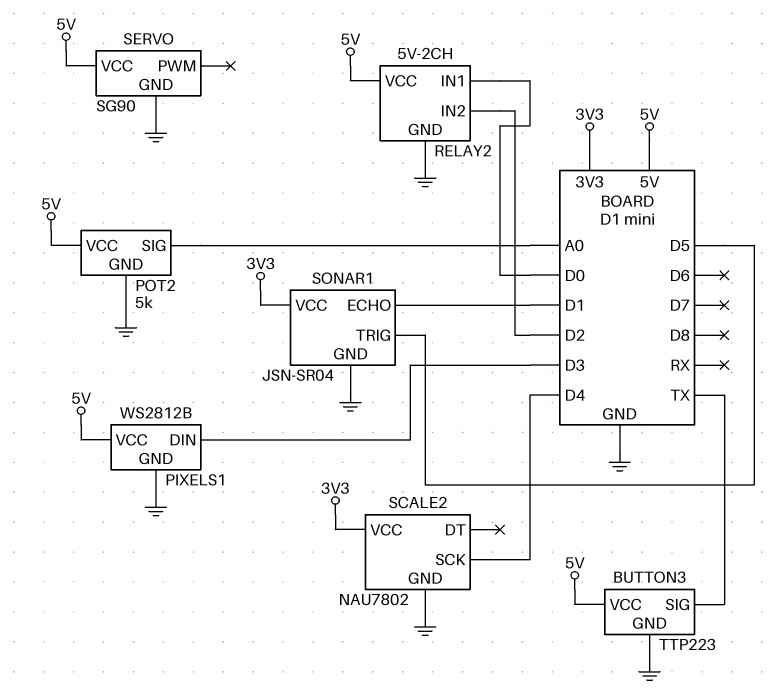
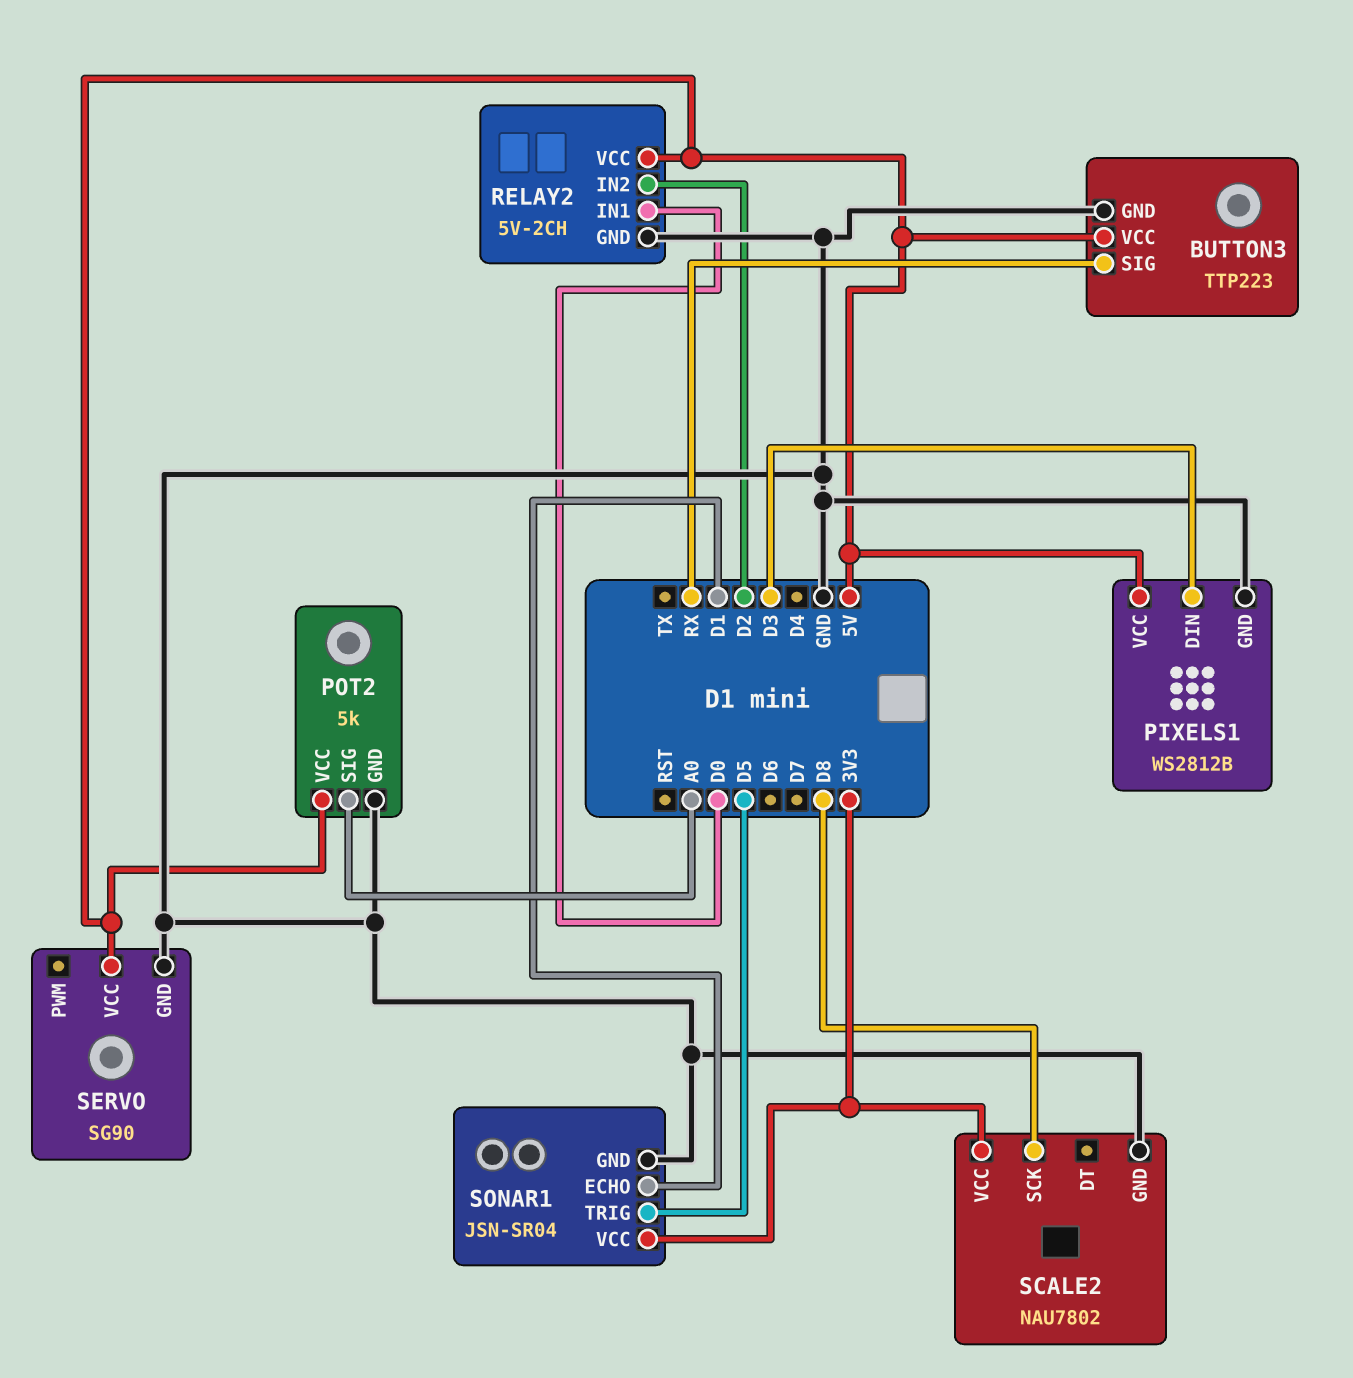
BUTTON3 pin SIG: TX -> RX
SCALE2 pin SCK: D4 -> D8

